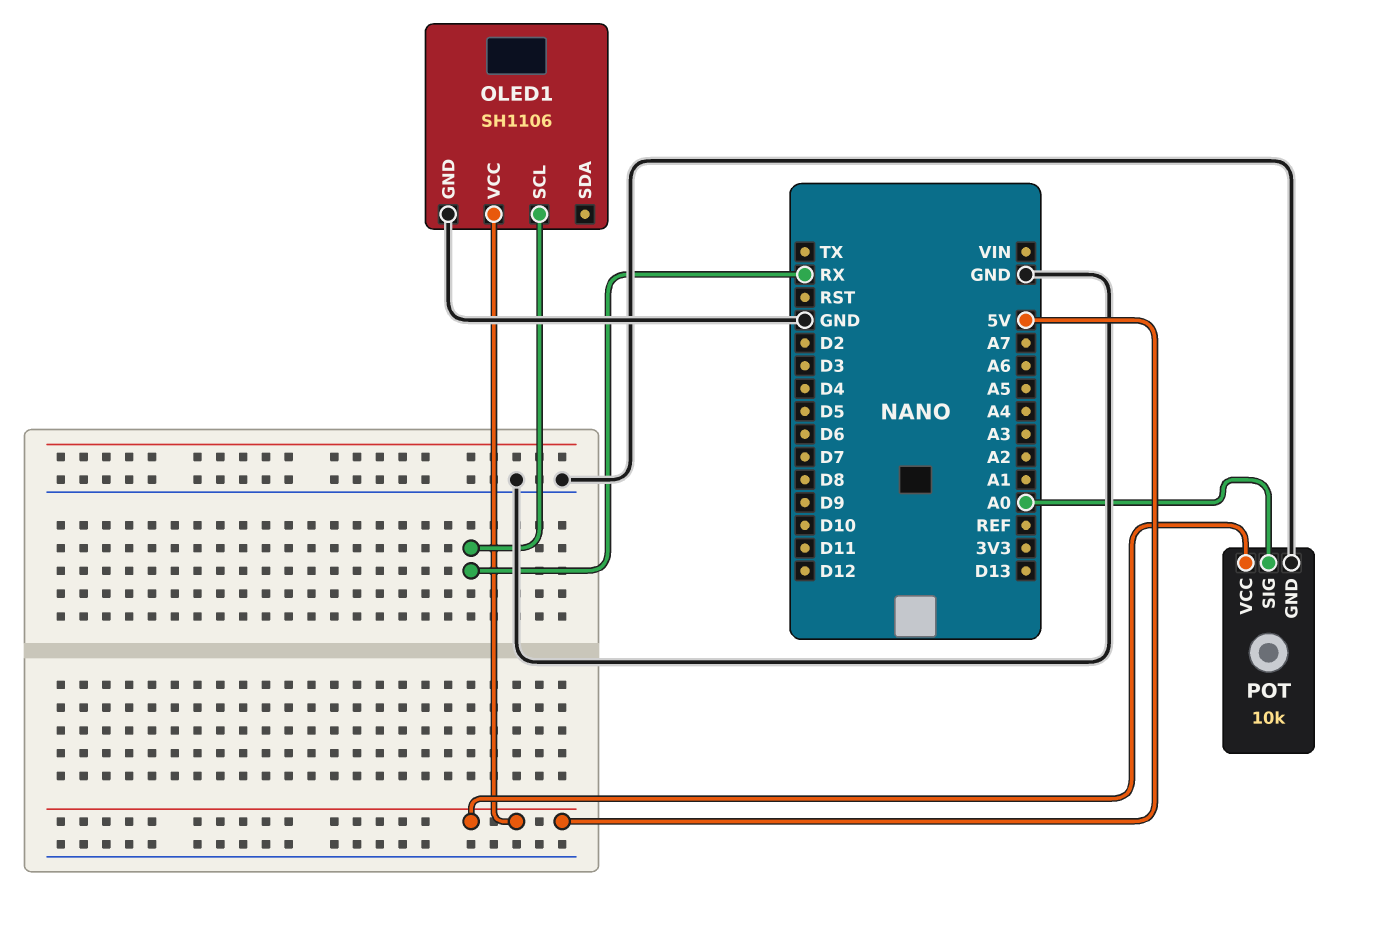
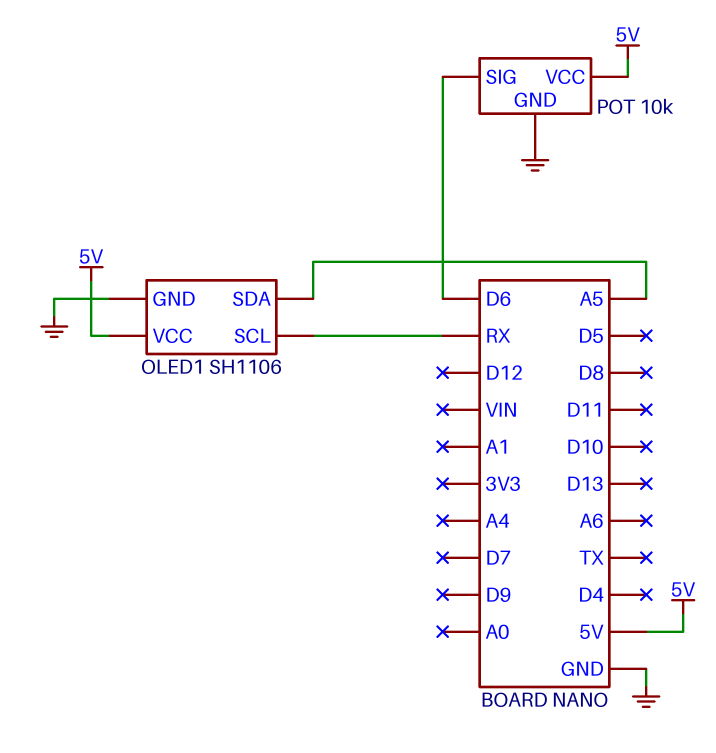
OLED1 pin SDA: none -> A5
POT pin SIG: A0 -> D6

